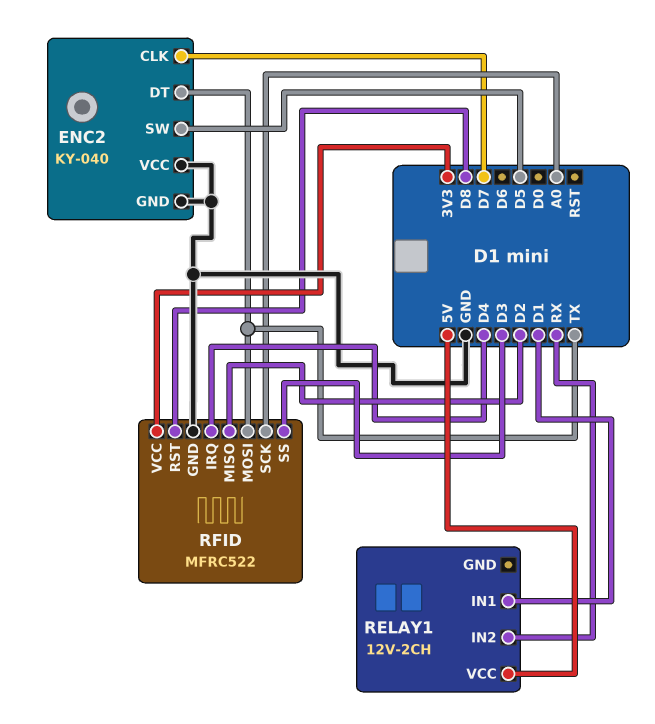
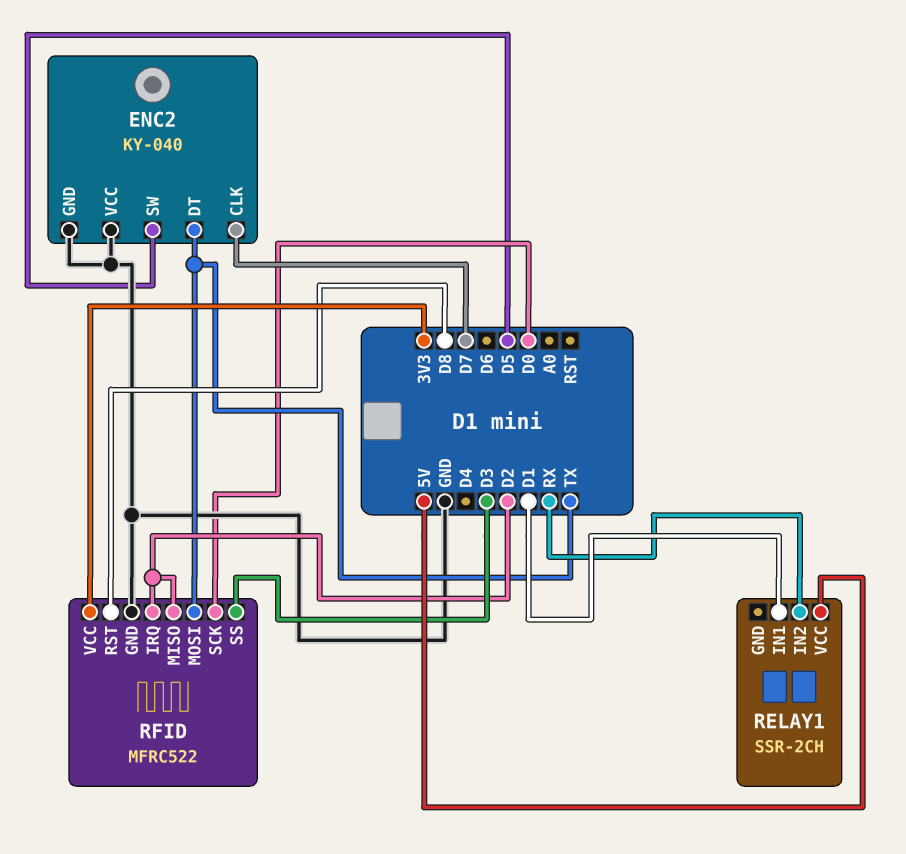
RELAY1: 12V-2CH -> SSR-2CH
RFID pin IRQ: D4 -> D2
RFID pin SCK: A0 -> D0

